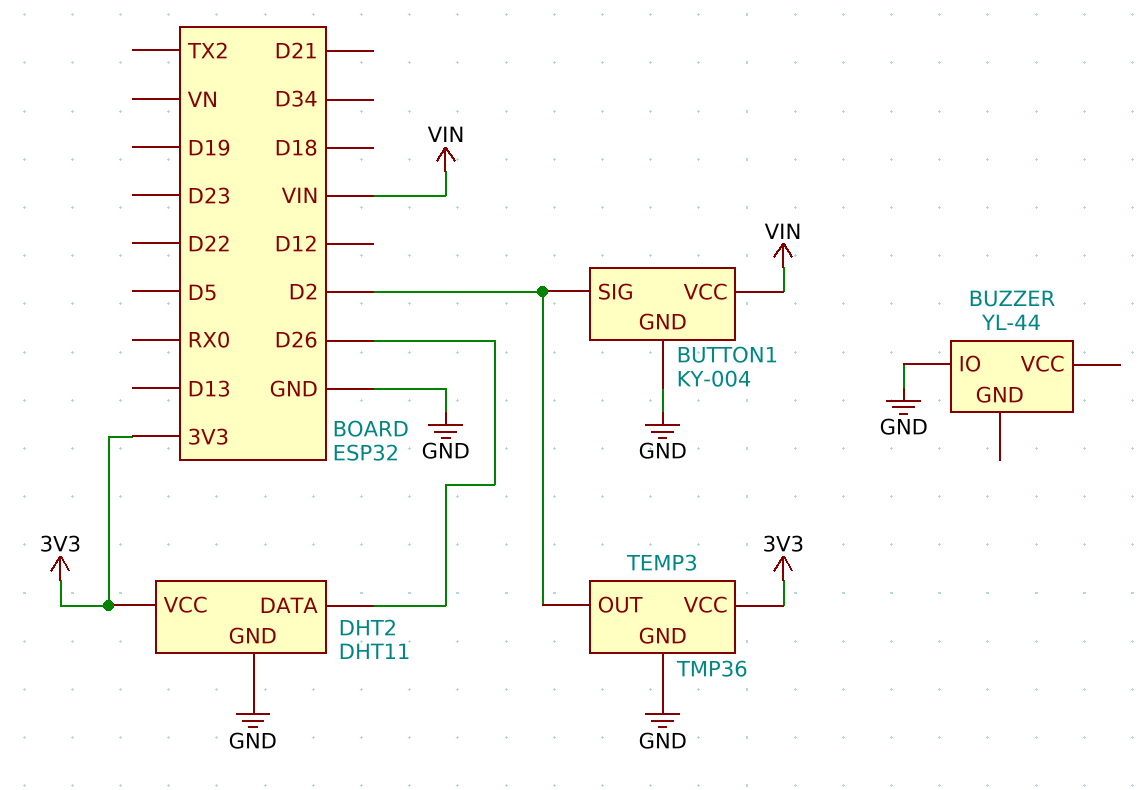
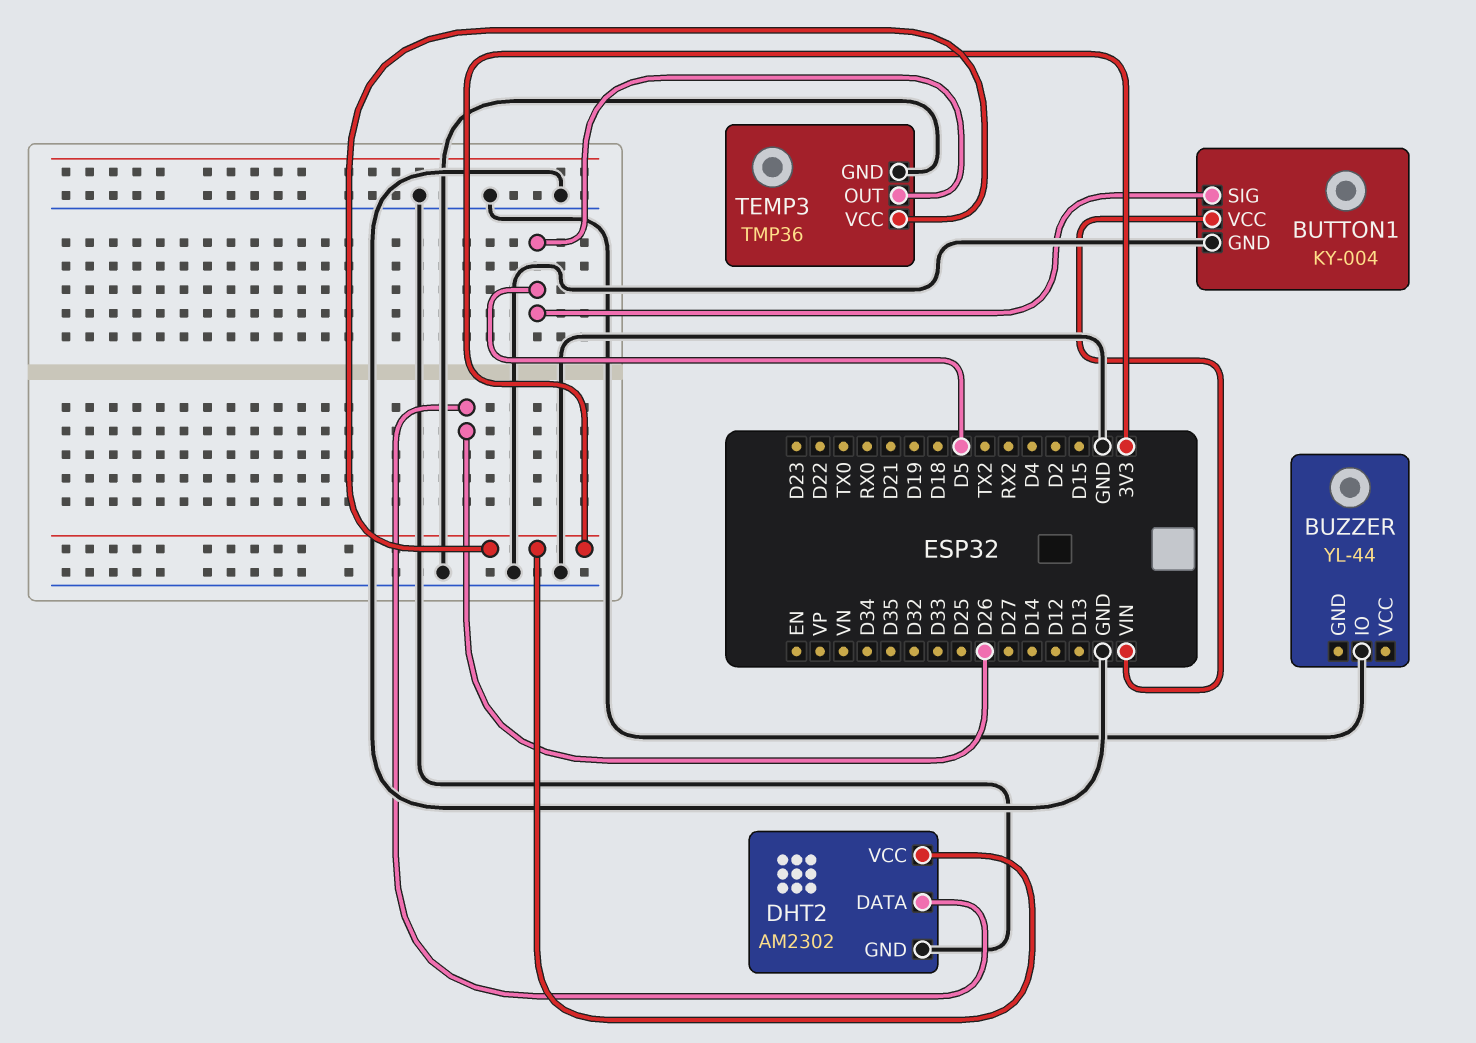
BUTTON1 pin SIG: D2 -> D5
DHT2: DHT11 -> AM2302
TEMP3 pin OUT: D2 -> D5

